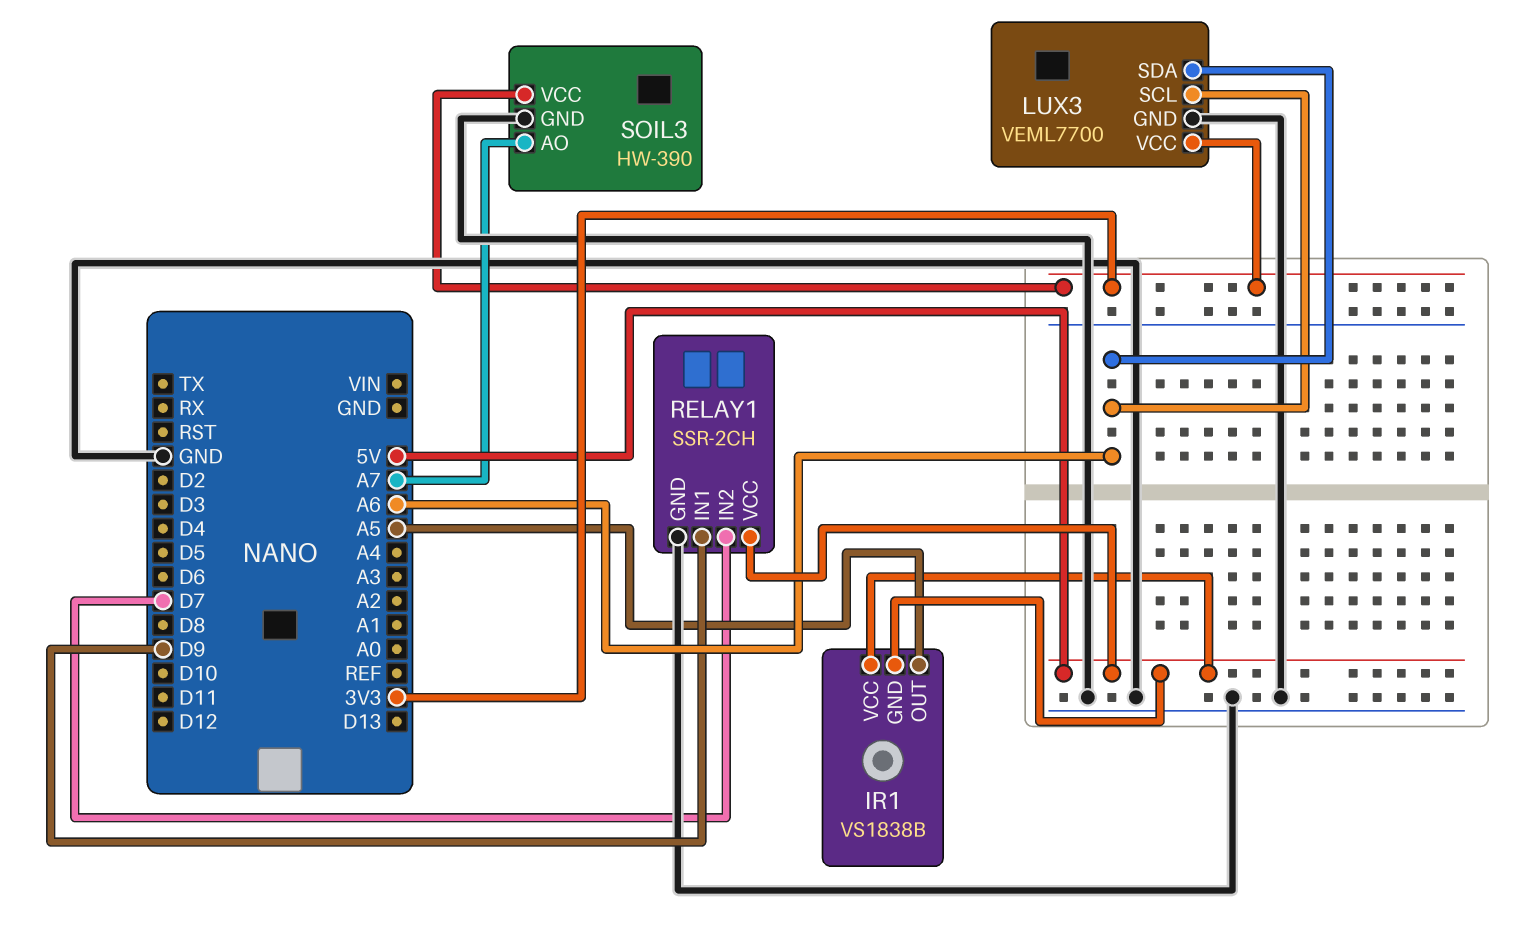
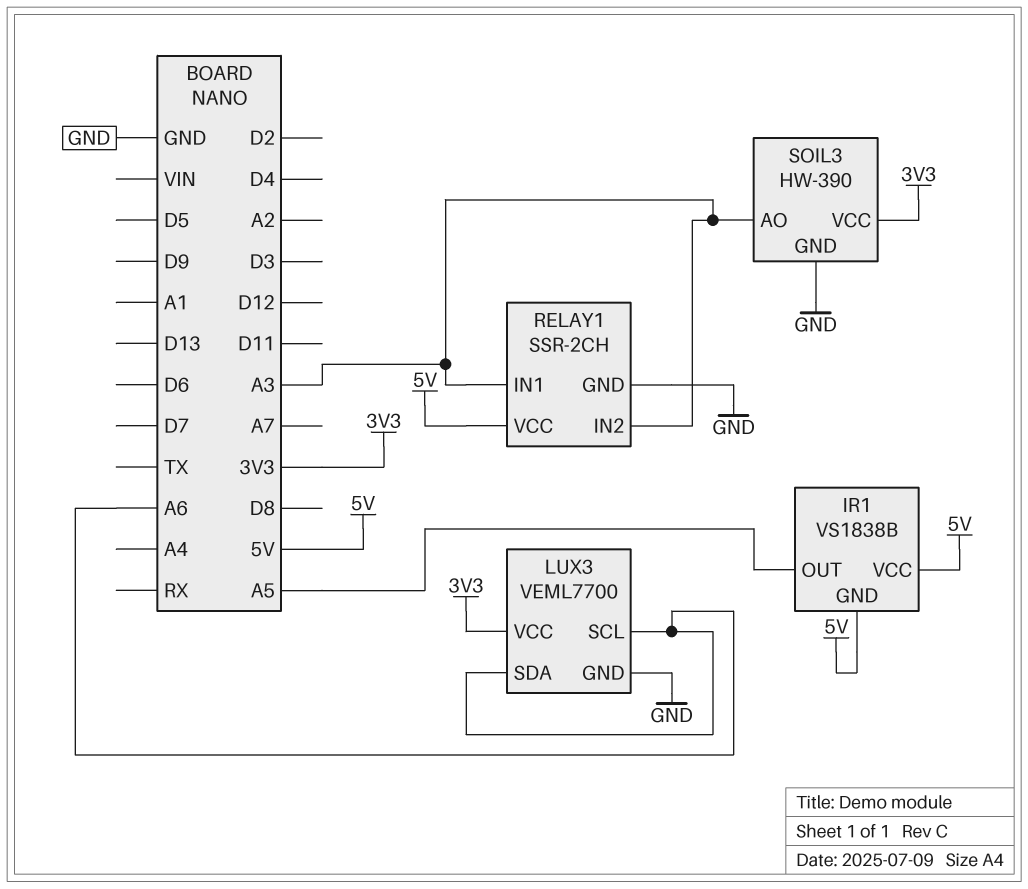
RELAY1 pin IN1: D9 -> A3
RELAY1 pin IN2: D7 -> A3
SOIL3 pin AO: A7 -> A3

